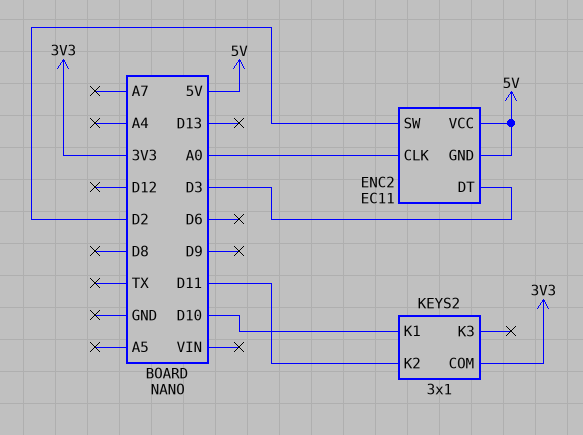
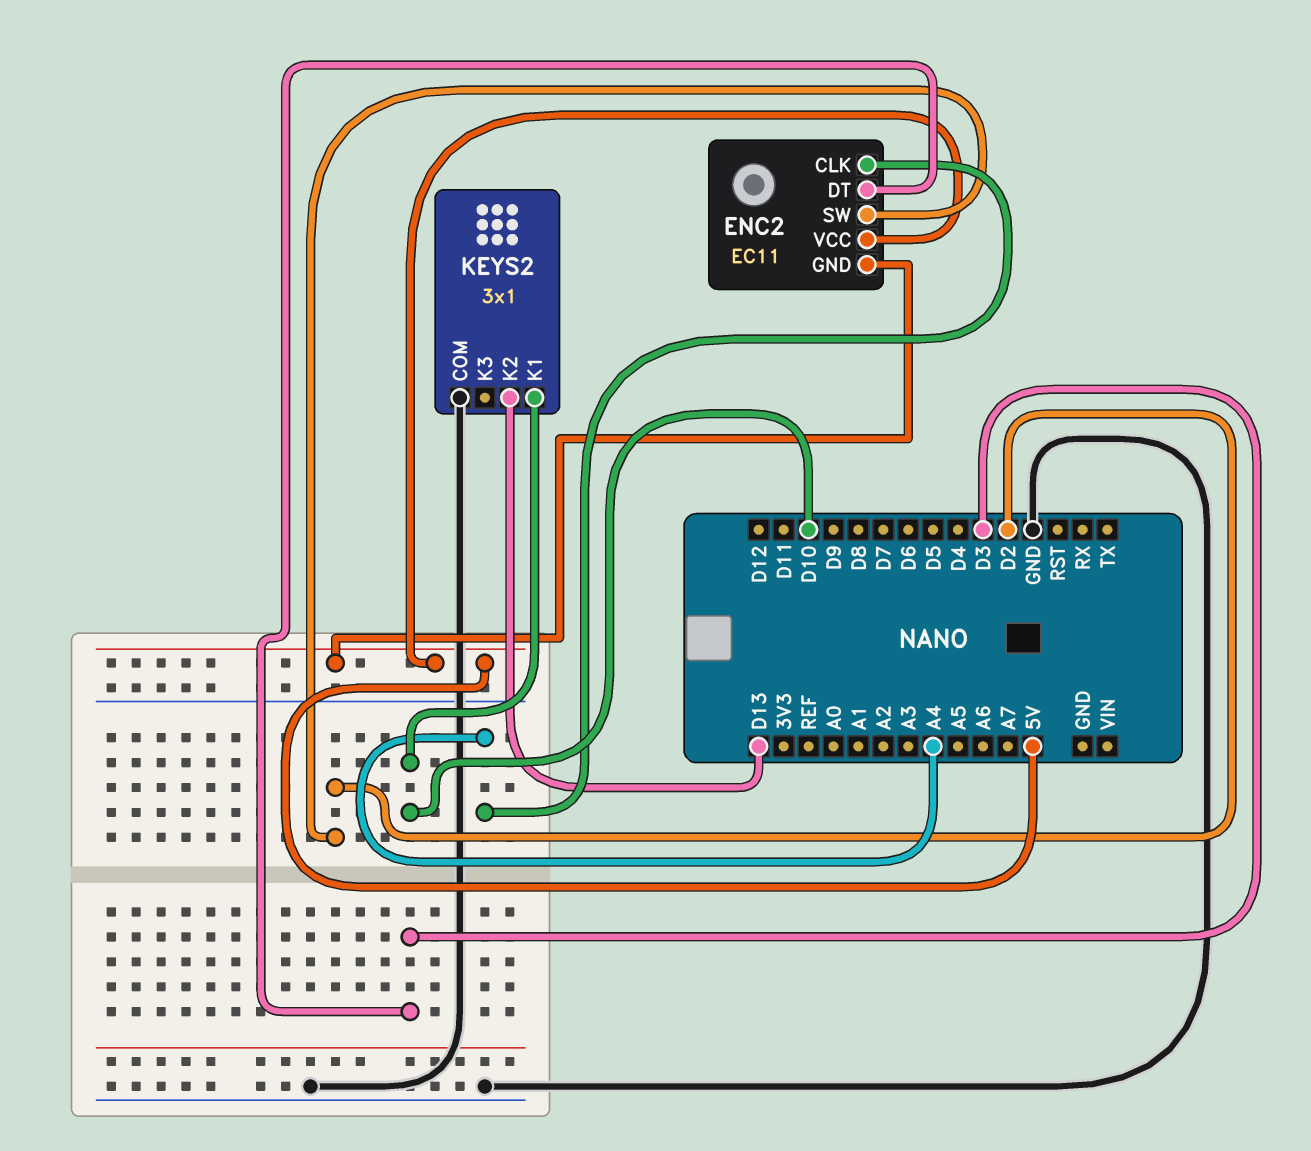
ENC2 pin CLK: A0 -> A4
KEYS2 pin COM: 3V3 -> GND
KEYS2 pin K2: D11 -> D13

